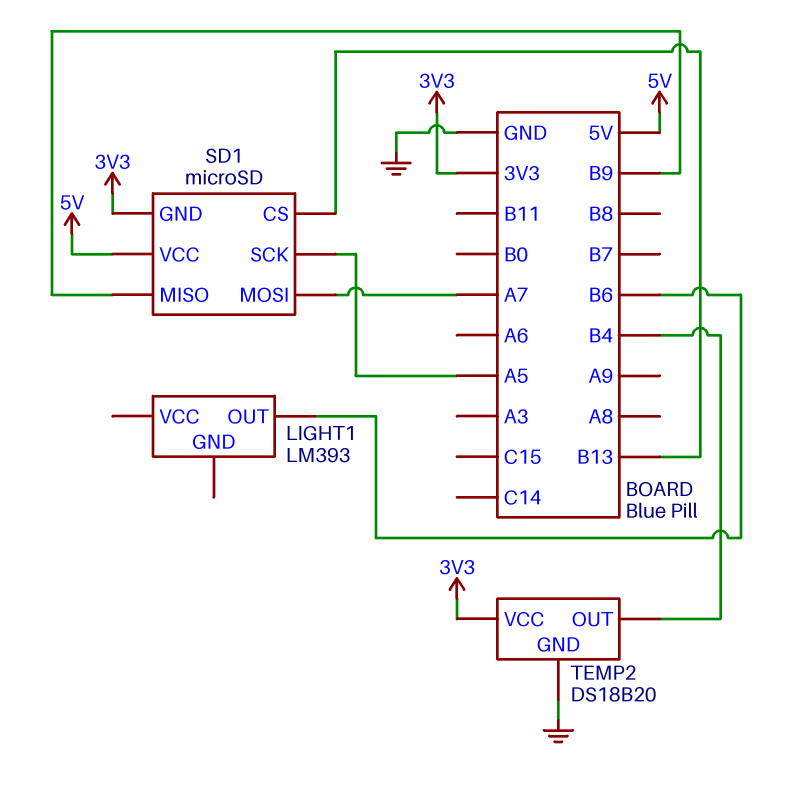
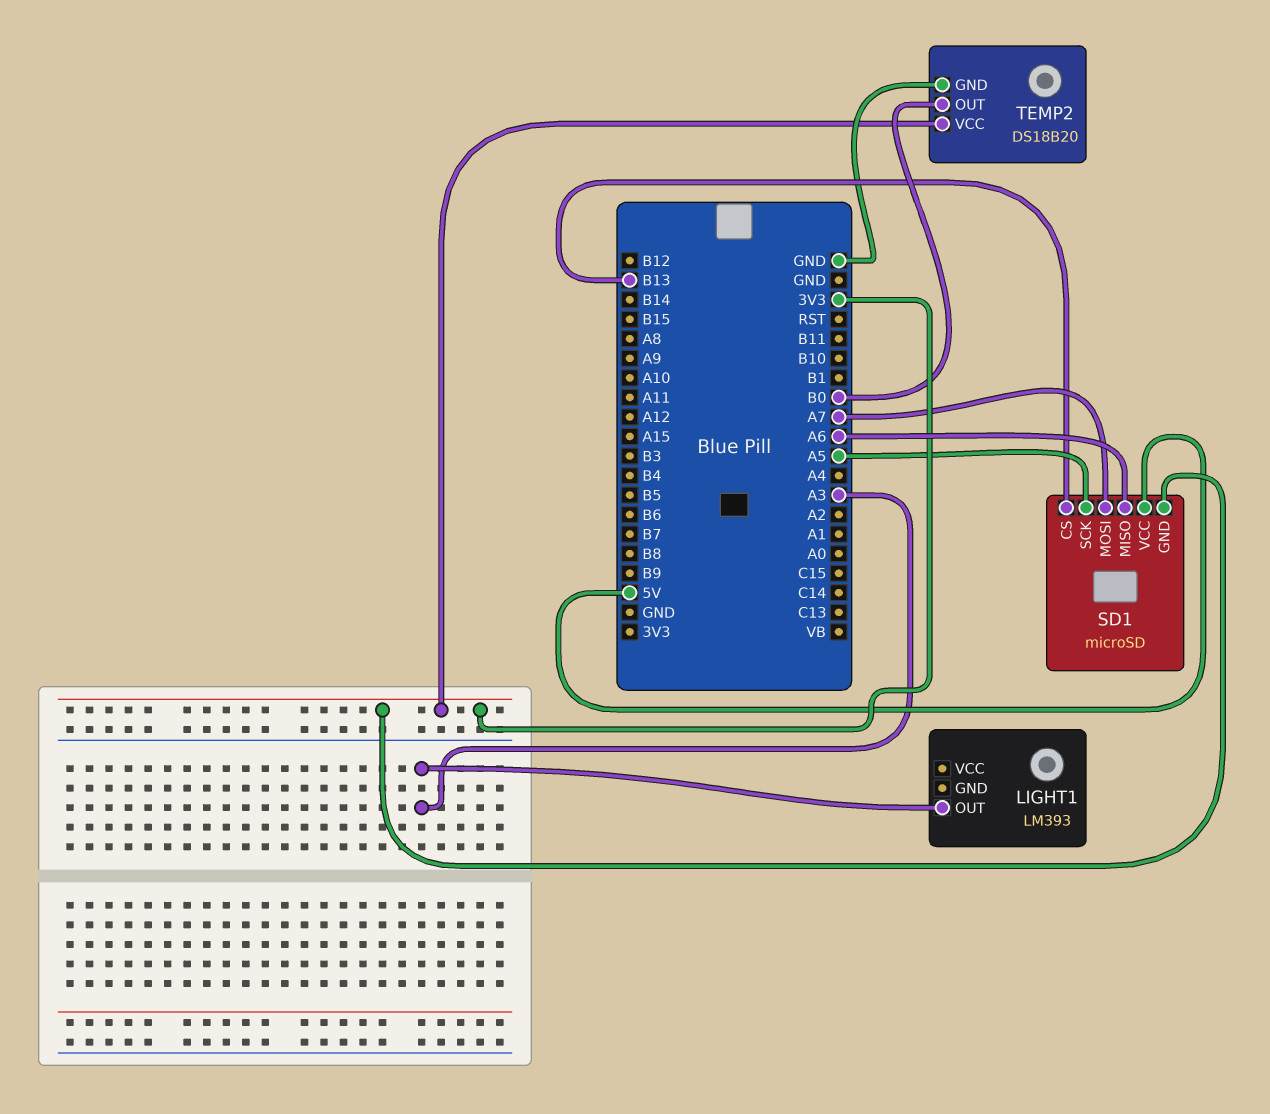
LIGHT1 pin OUT: B6 -> A3
SD1 pin MISO: B9 -> A6
TEMP2 pin OUT: B4 -> B0

